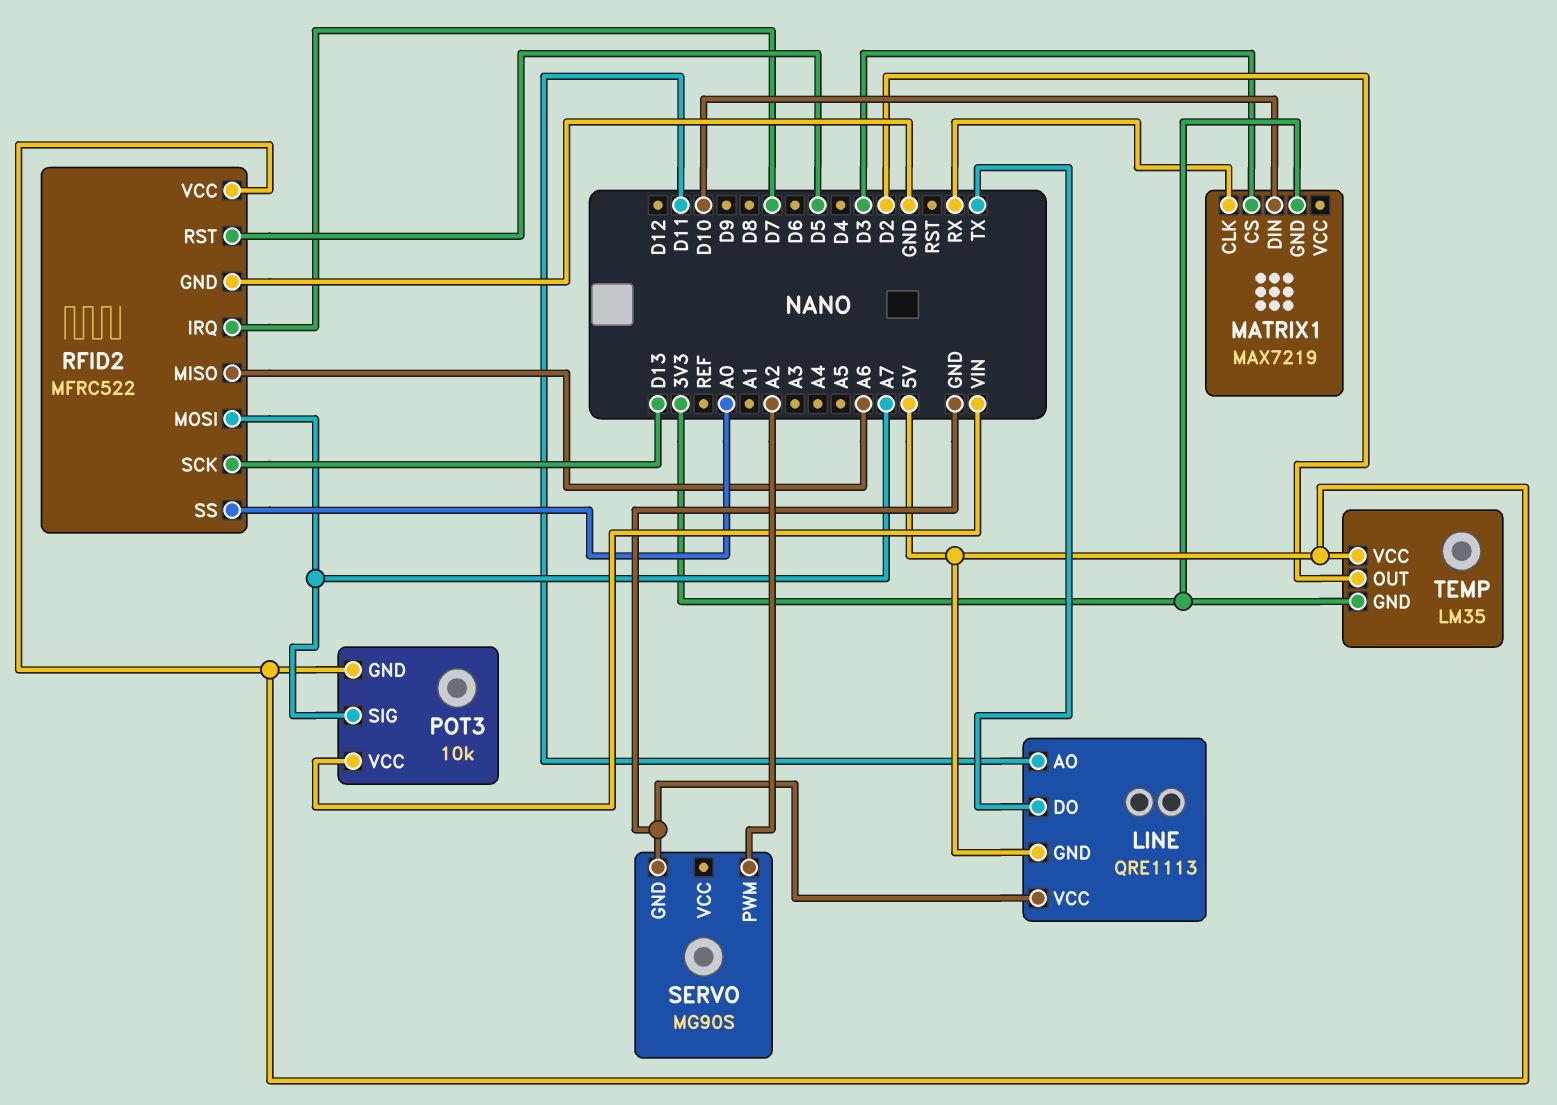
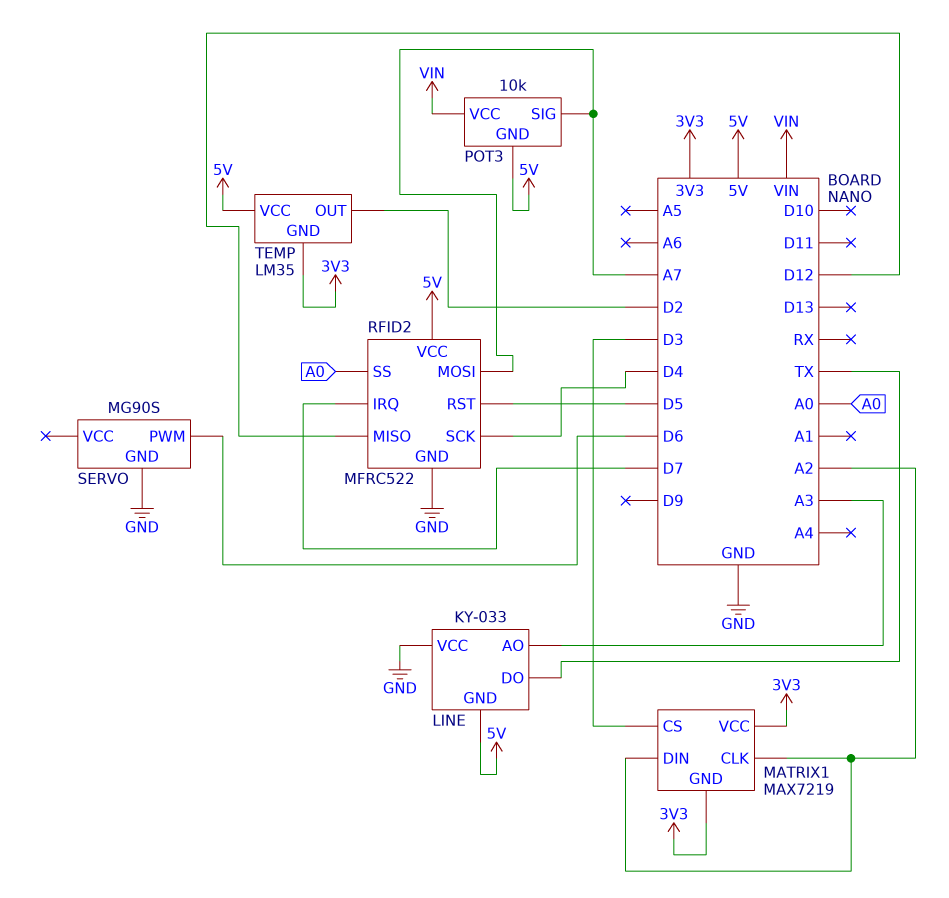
LINE: QRE1113 -> KY-033
LINE pin AO: D11 -> A3
MATRIX1 pin CLK: RX -> A2
MATRIX1 pin DIN: D10 -> A2
MATRIX1 pin VCC: none -> 3V3
RFID2 pin MISO: A6 -> D12
RFID2 pin SCK: D13 -> D4
SERVO pin PWM: A2 -> D6

